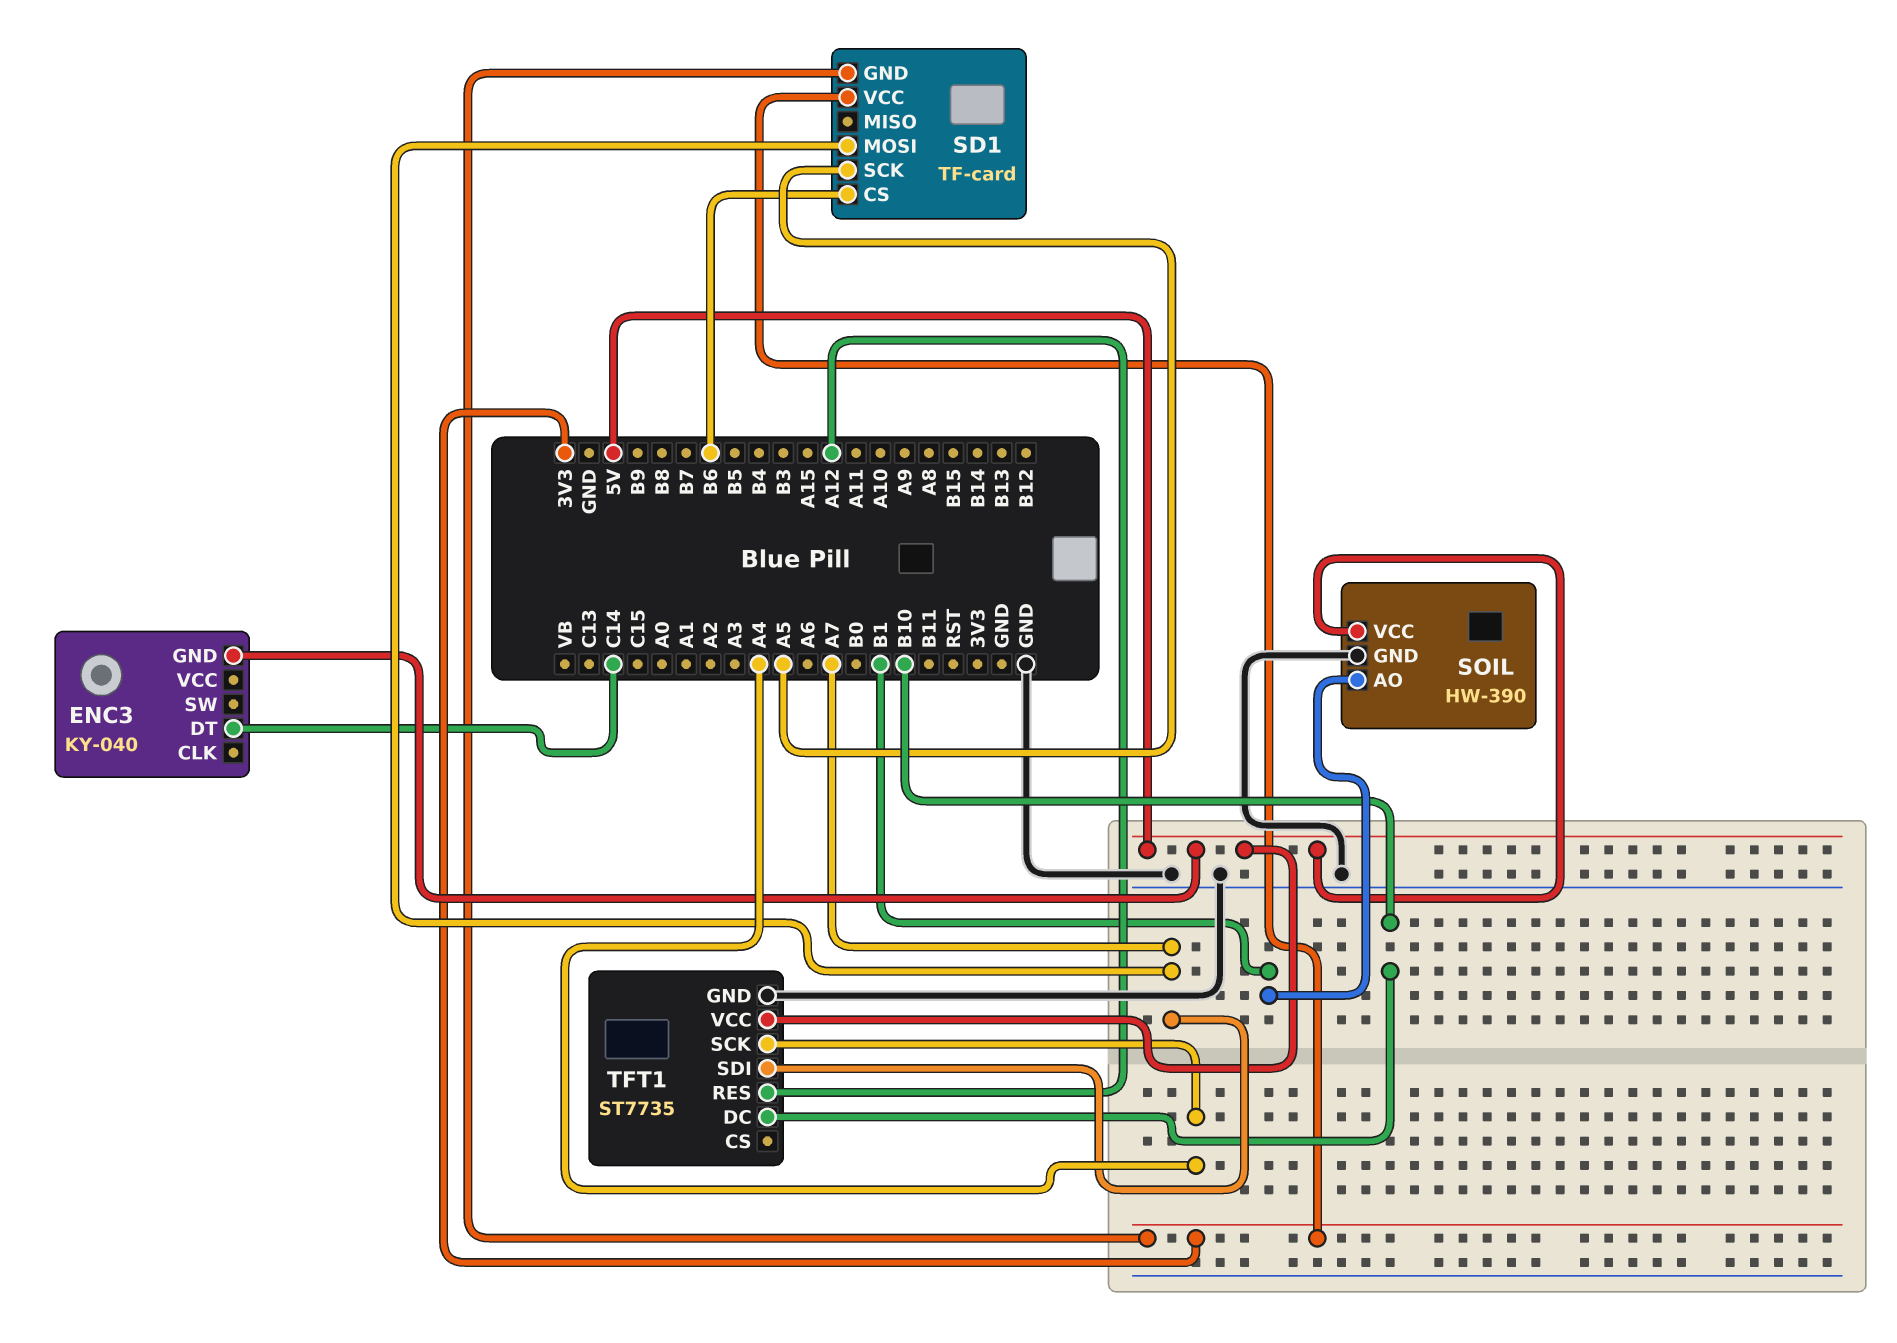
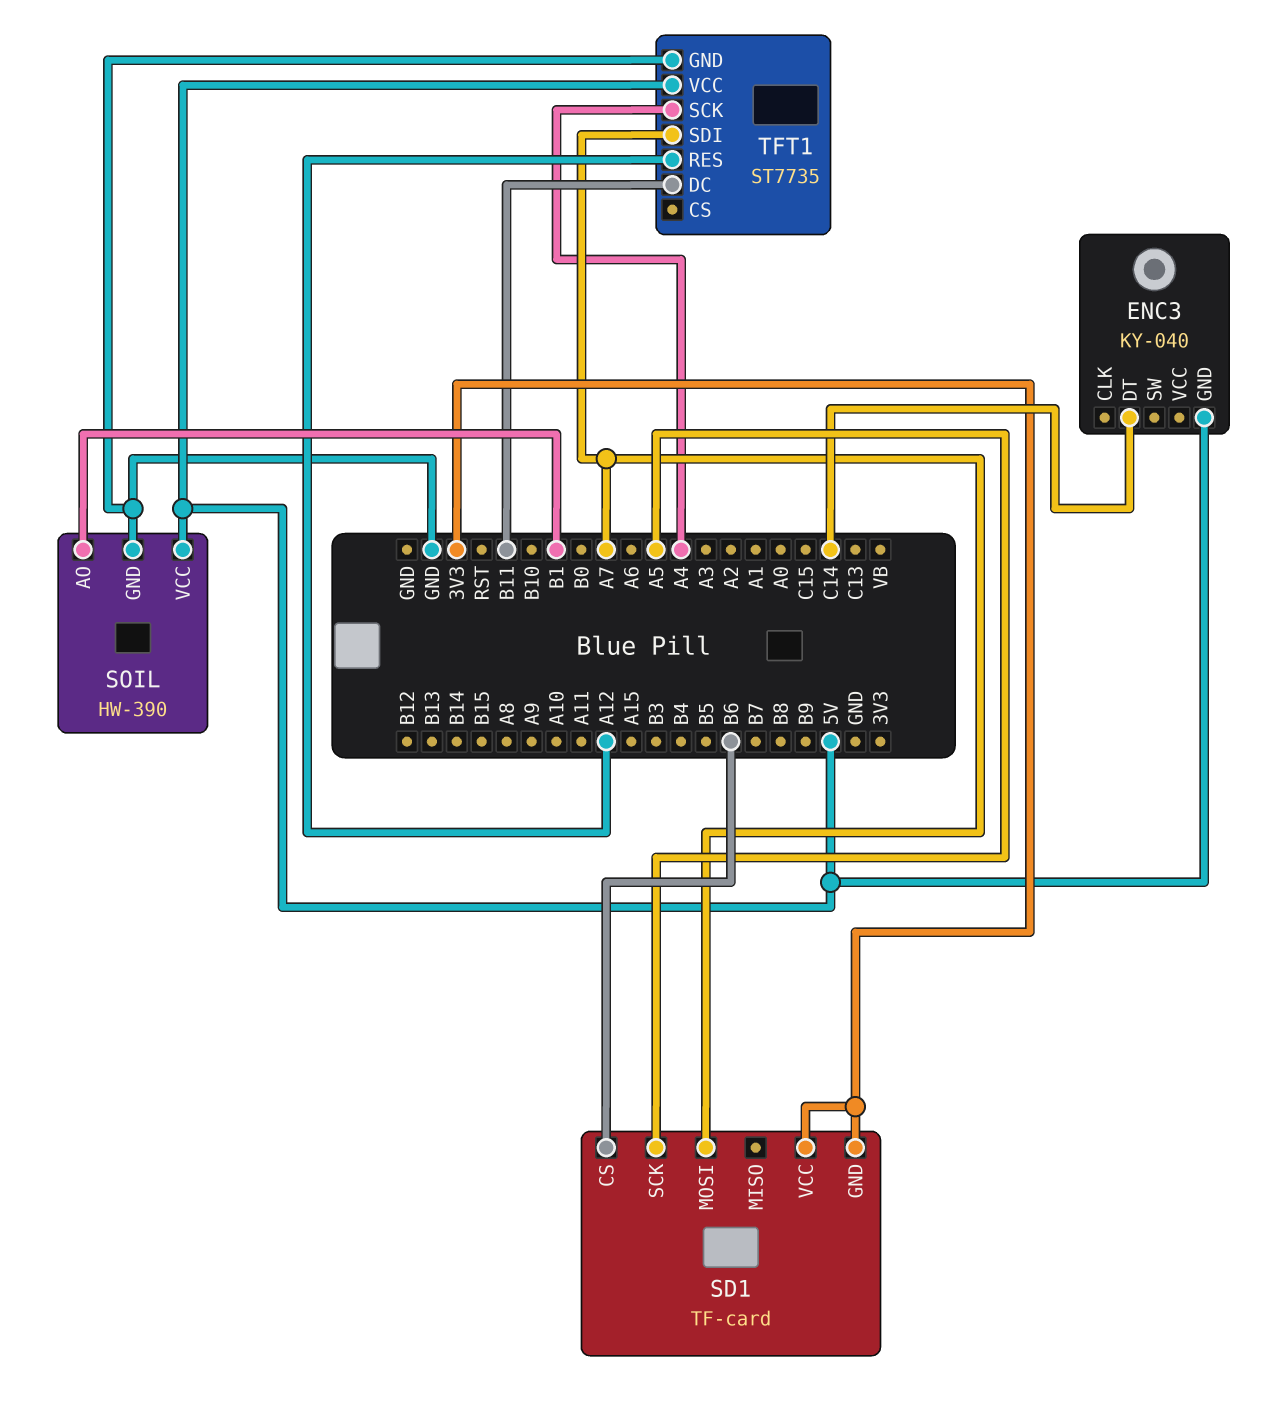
TFT1 pin DC: B10 -> B11

